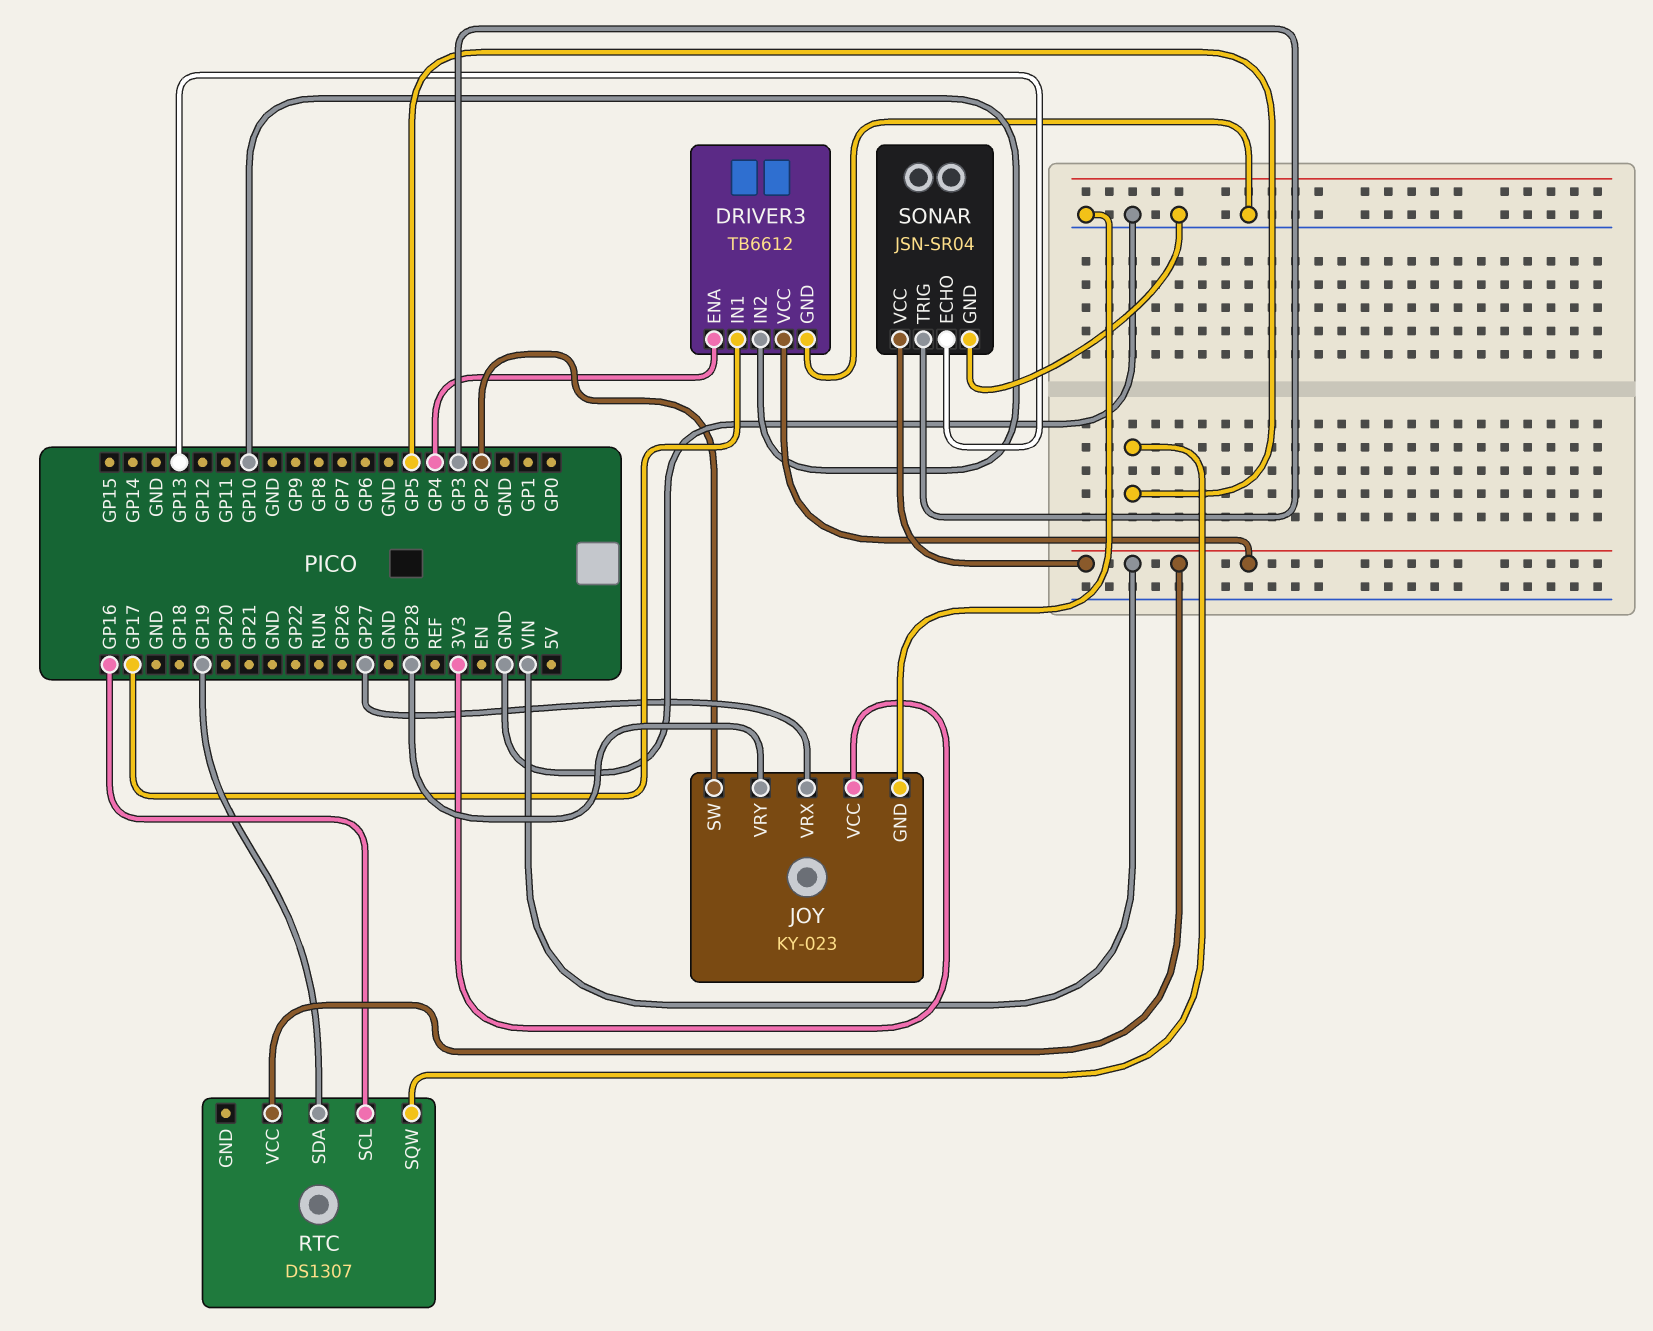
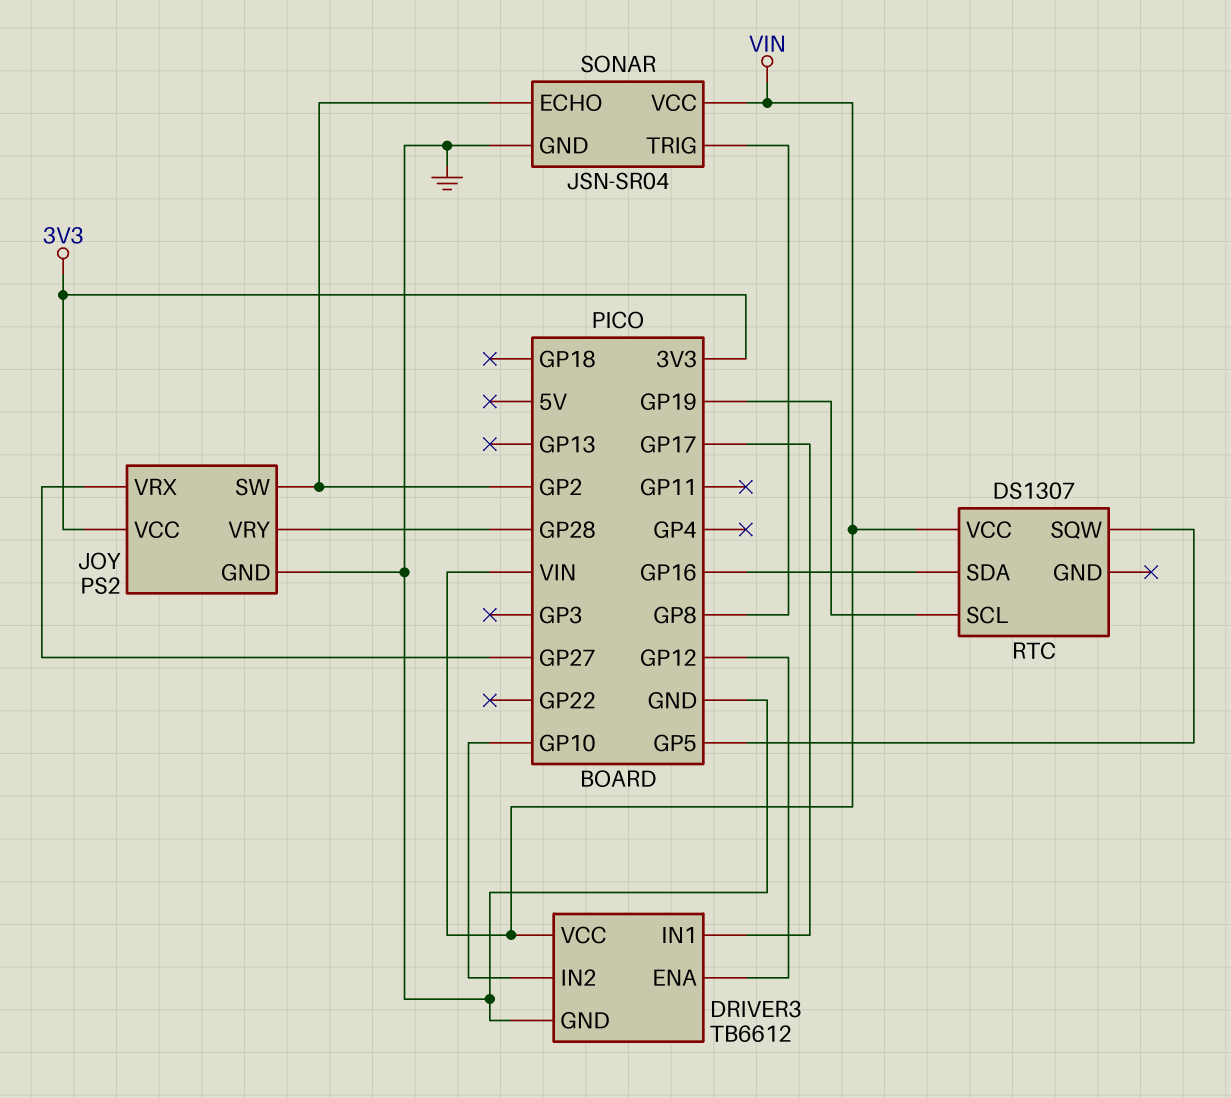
DRIVER3 pin ENA: GP4 -> GP12
JOY: KY-023 -> PS2
RTC pin SCL: GP16 -> GP19
RTC pin SDA: GP19 -> GP16
SONAR pin ECHO: GP13 -> GP2
SONAR pin TRIG: GP3 -> GP8

